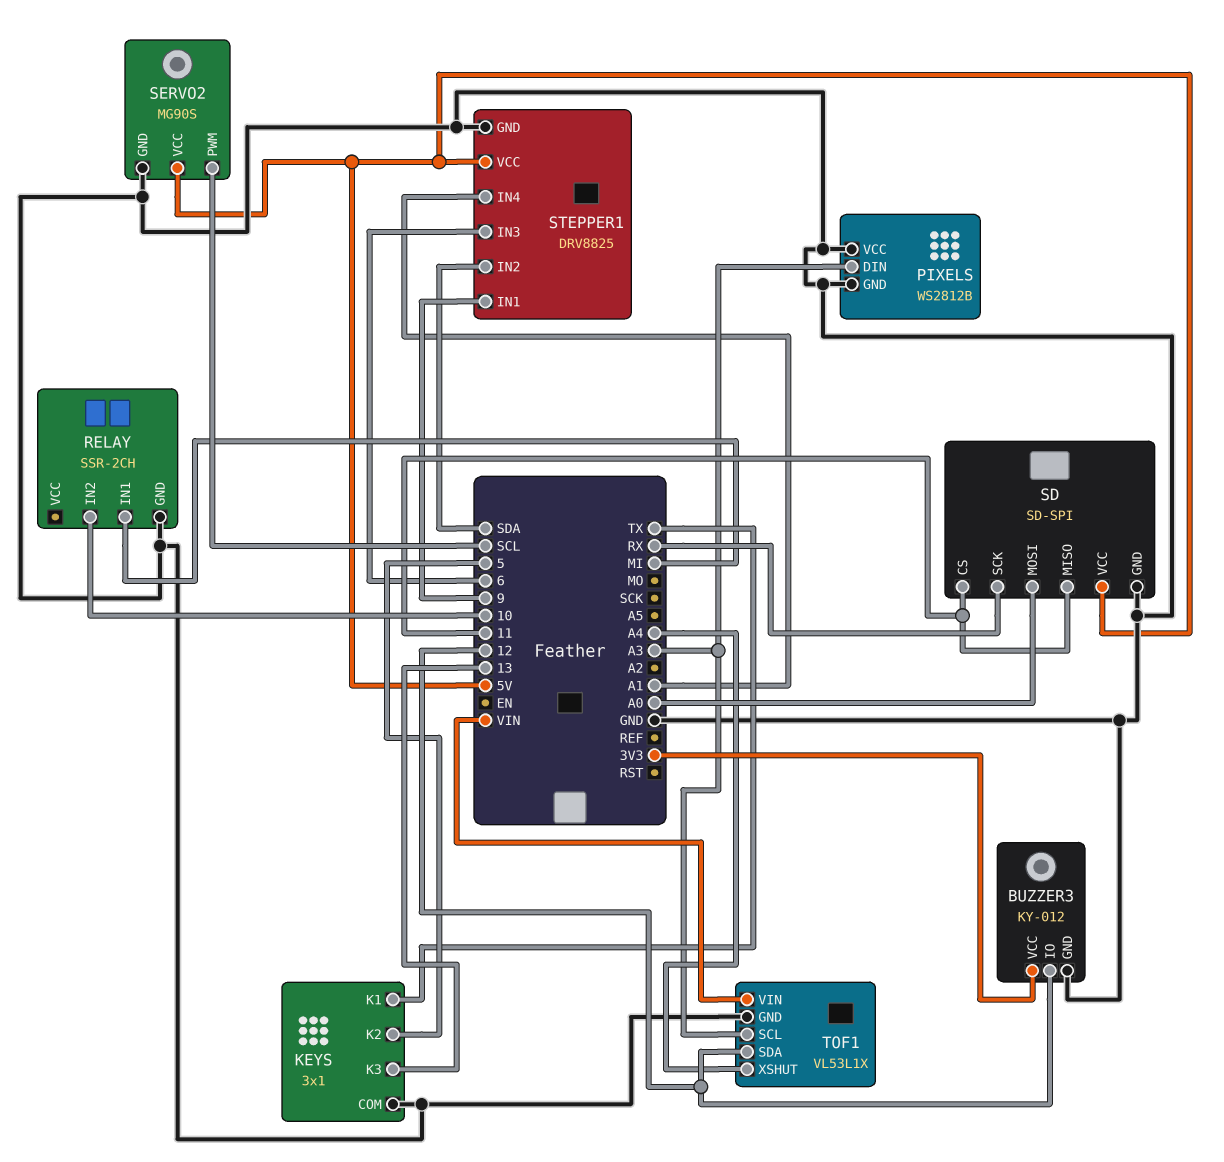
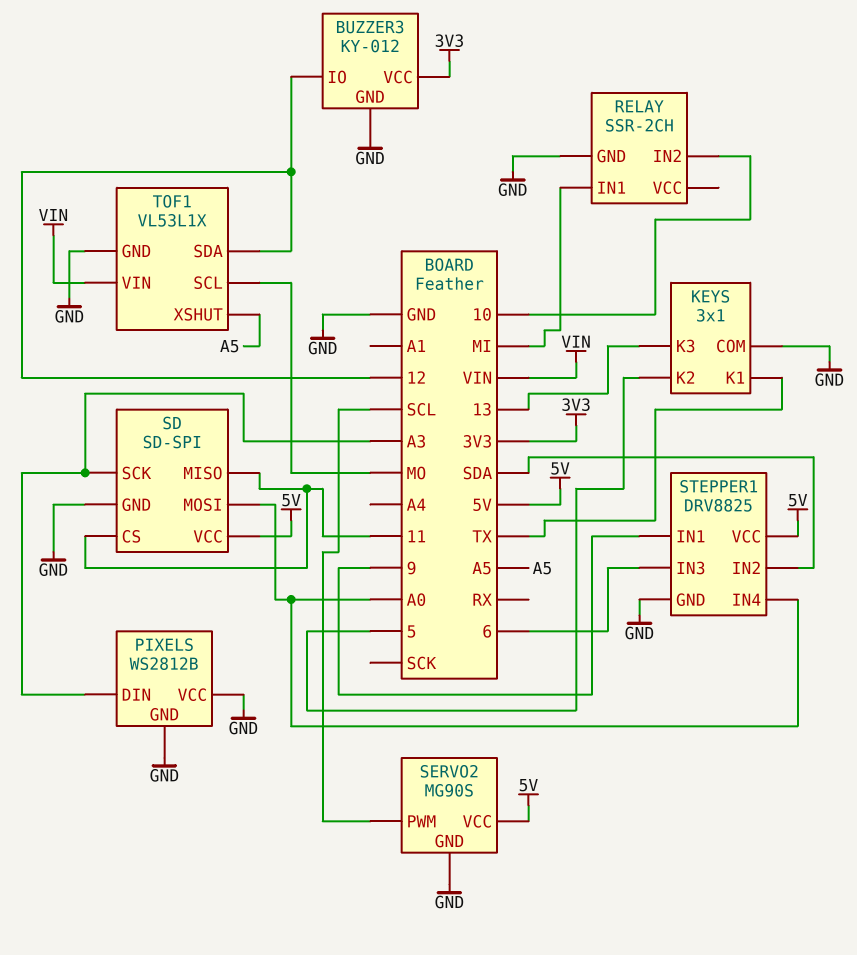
SD pin SCK: RX -> A3
STEPPER1 pin IN4: A1 -> A0
TOF1 pin SCL: A3 -> MO
TOF1 pin XSHUT: A4 -> A5

